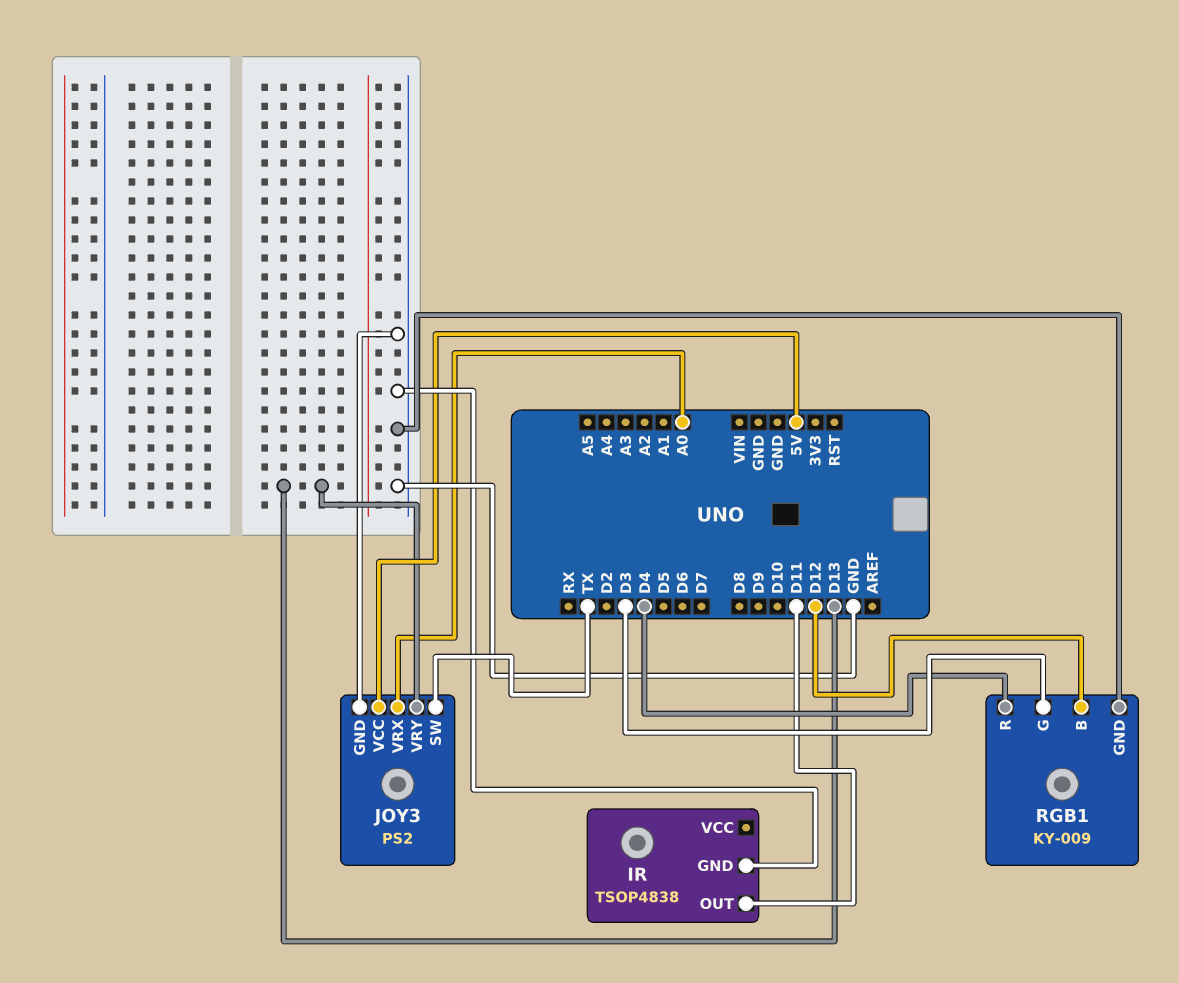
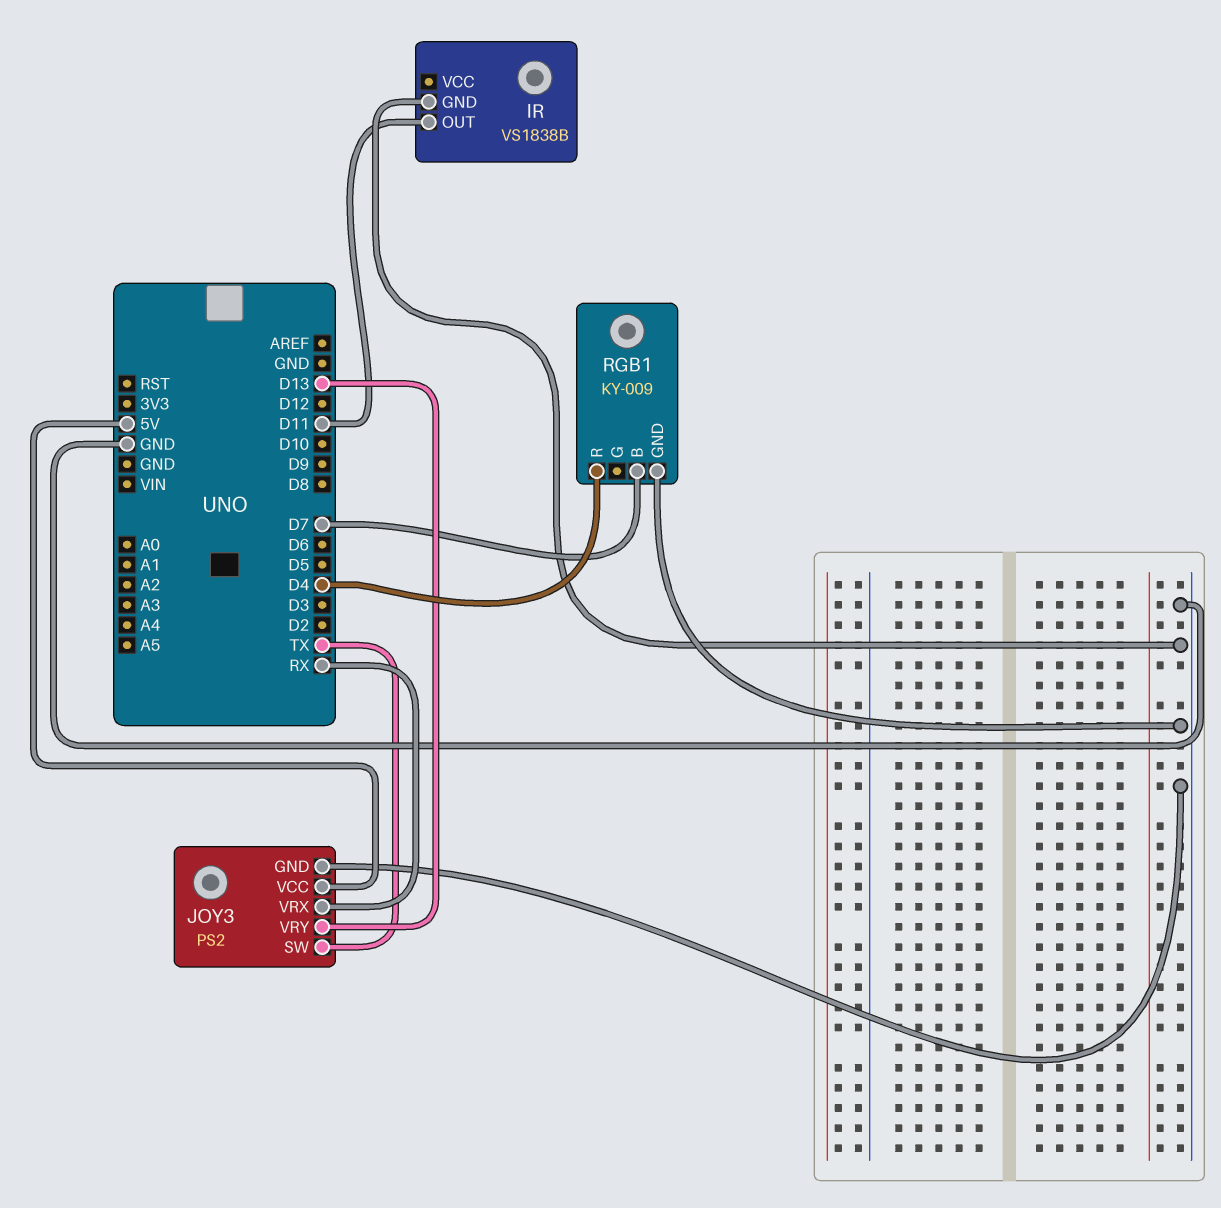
IR: TSOP4838 -> VS1838B
JOY3 pin VRX: A0 -> RX
RGB1 pin B: D12 -> D7
RGB1 pin G: D3 -> none

